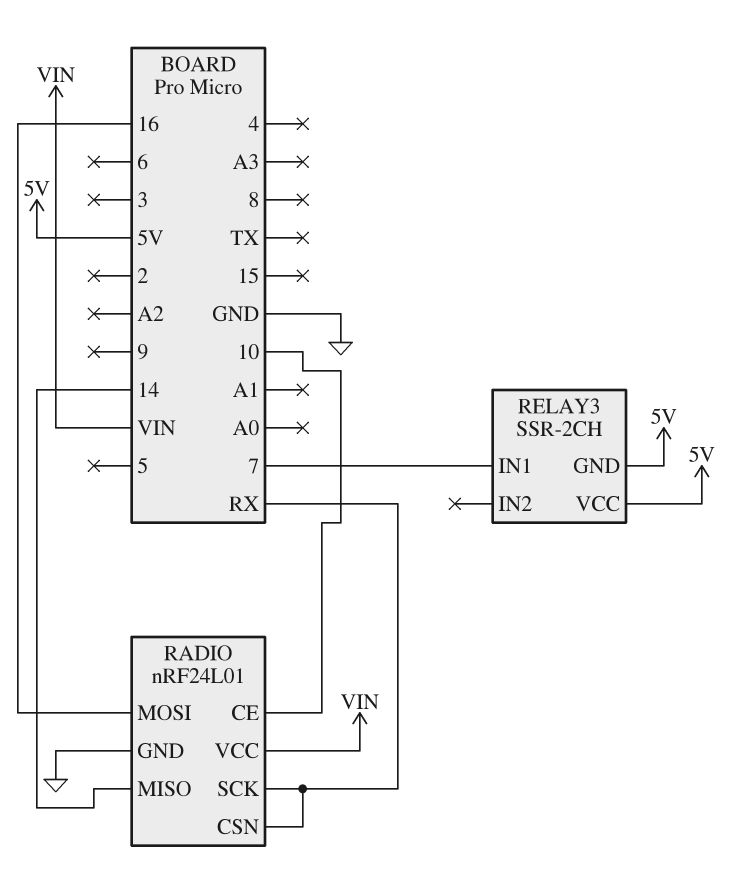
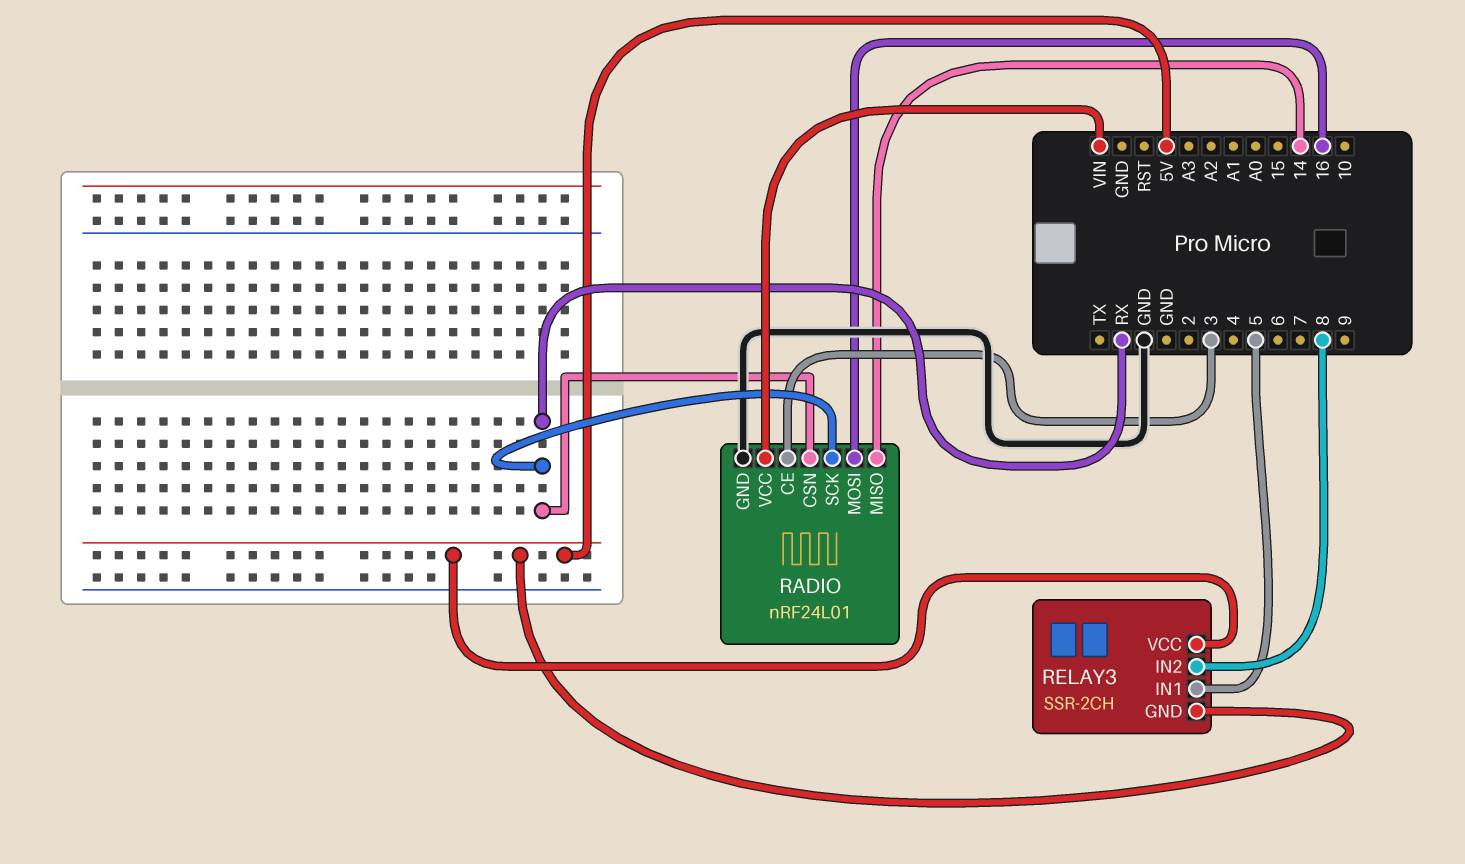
RADIO pin CE: 10 -> 3
RELAY3 pin IN1: 7 -> 5
RELAY3 pin IN2: none -> 8

